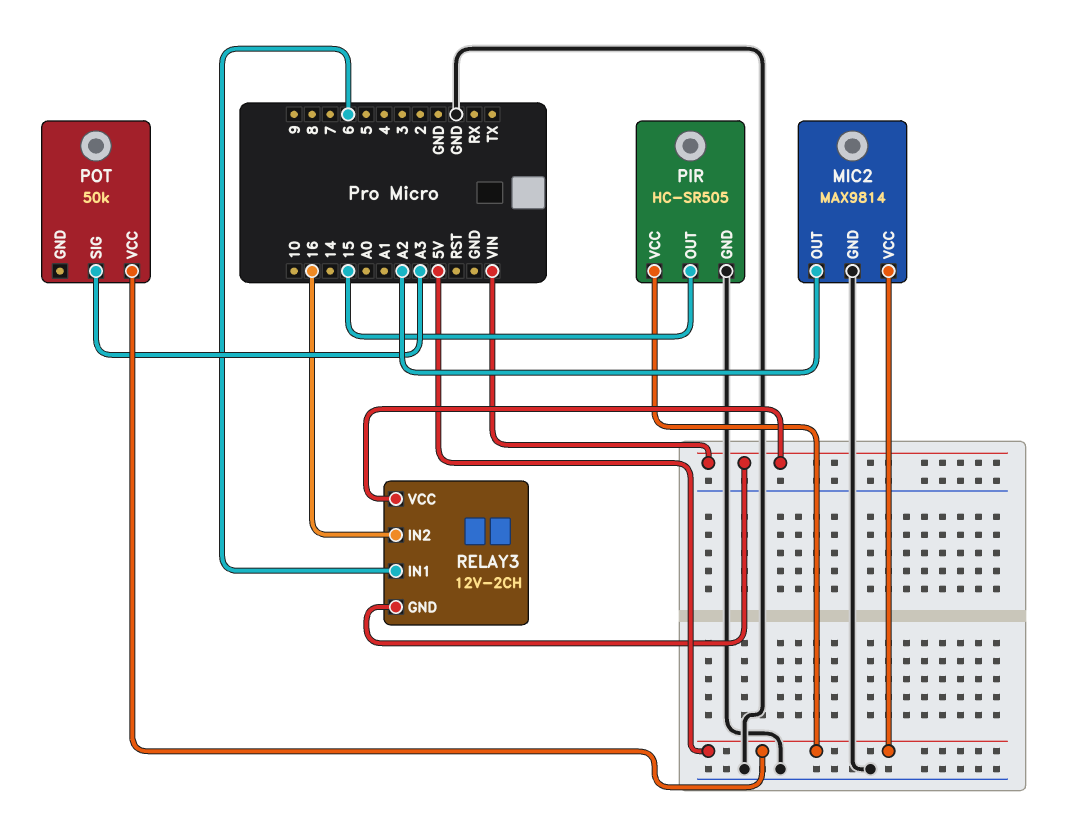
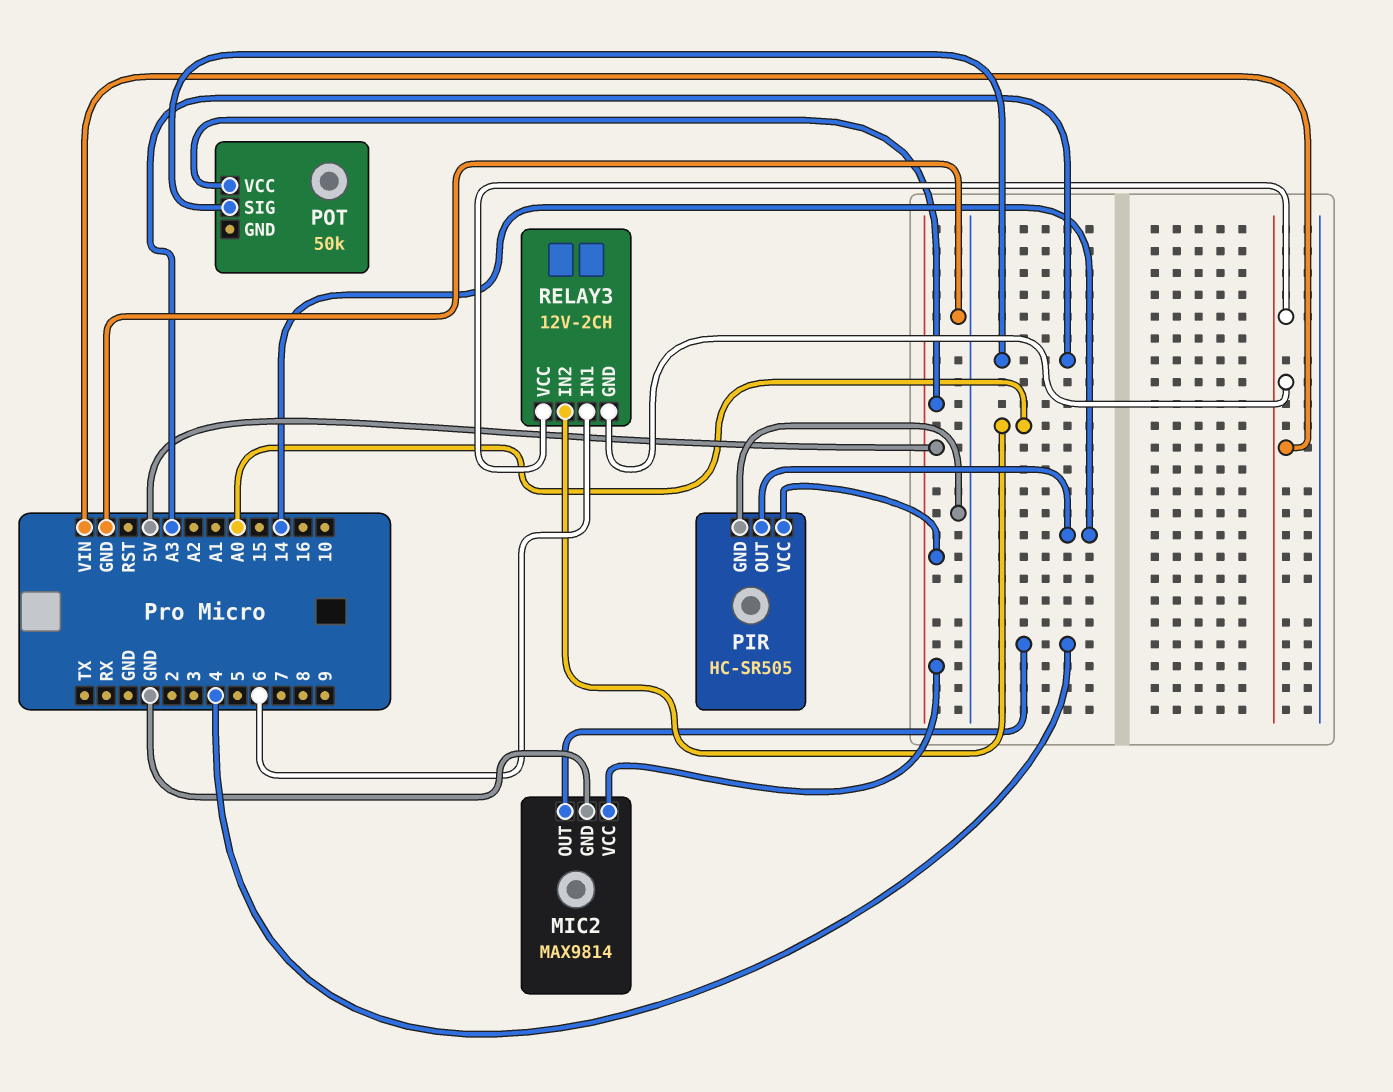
MIC2 pin OUT: A2 -> 4
PIR pin OUT: 15 -> 14
RELAY3 pin IN2: 16 -> A0

